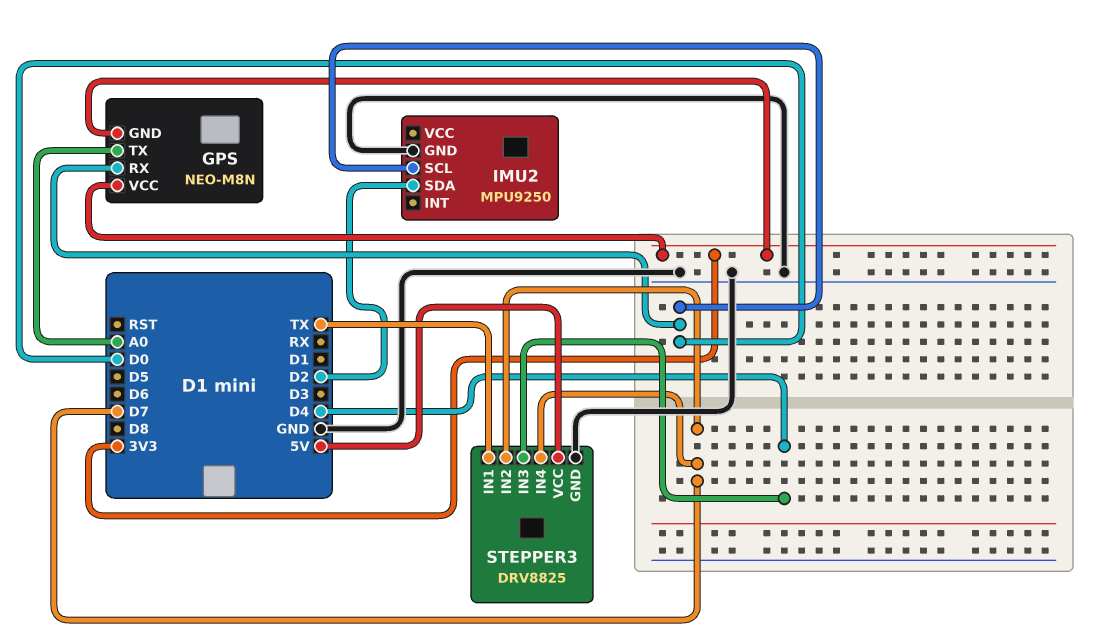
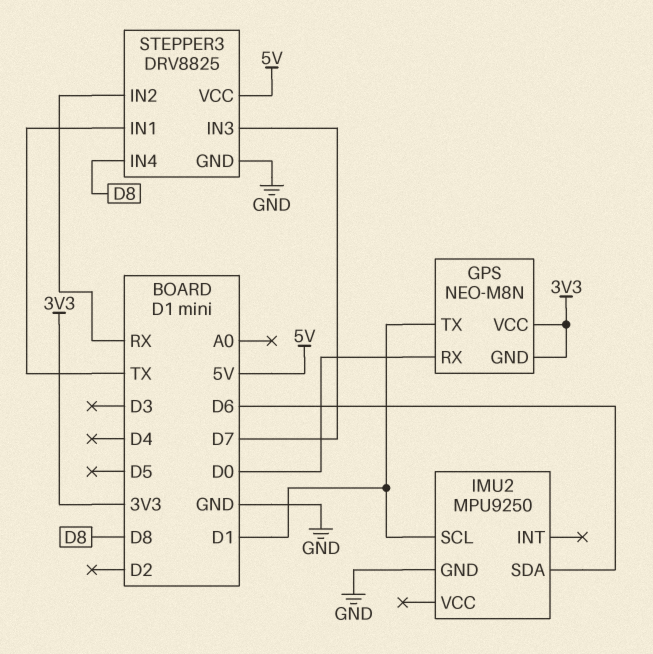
GPS pin TX: A0 -> D1
IMU2 pin SCL: D0 -> D1
IMU2 pin SDA: D2 -> D6
STEPPER3 pin IN2: D7 -> RX
STEPPER3 pin IN3: D4 -> D7
STEPPER3 pin IN4: D7 -> D8

